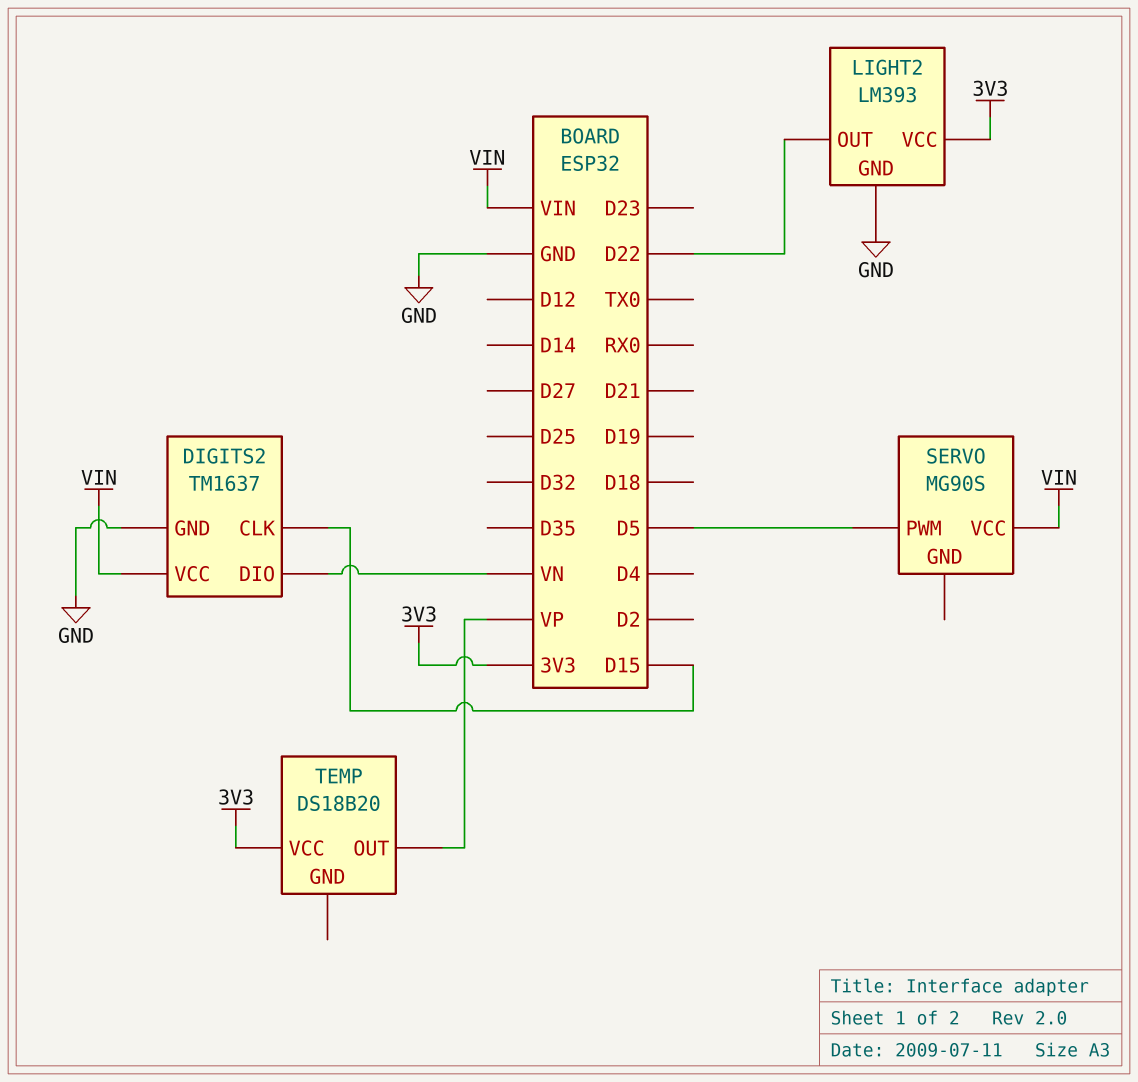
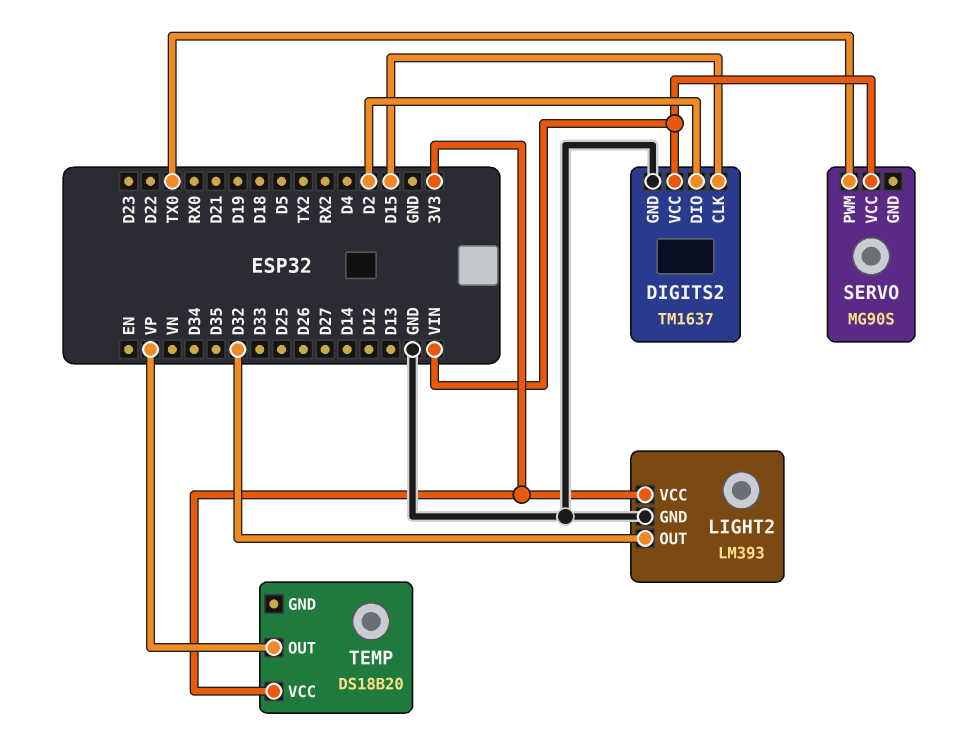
DIGITS2 pin DIO: VN -> D2
LIGHT2 pin OUT: D22 -> D32
SERVO pin PWM: D5 -> TX0

